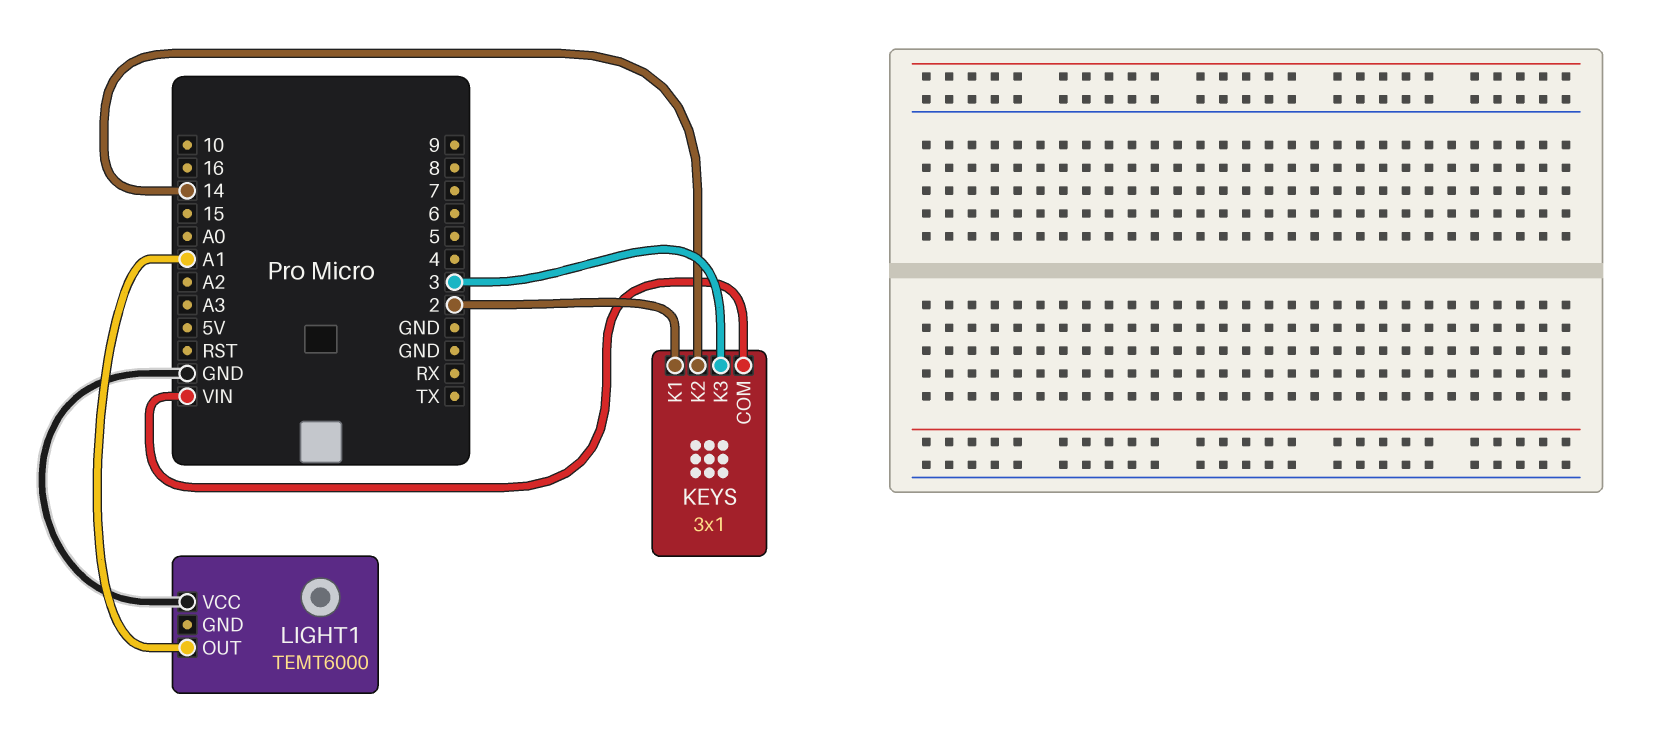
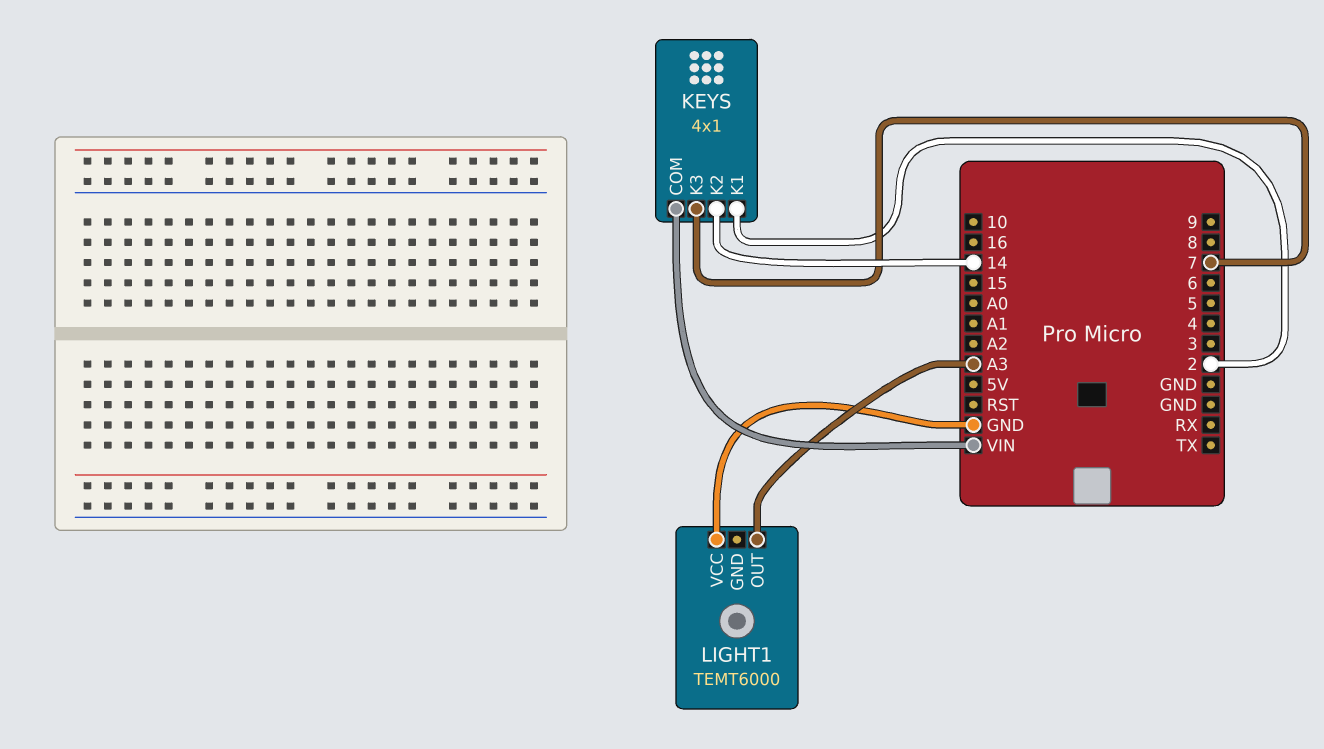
KEYS: 3x1 -> 4x1
KEYS pin K3: 3 -> 7
LIGHT1 pin OUT: A1 -> A3

